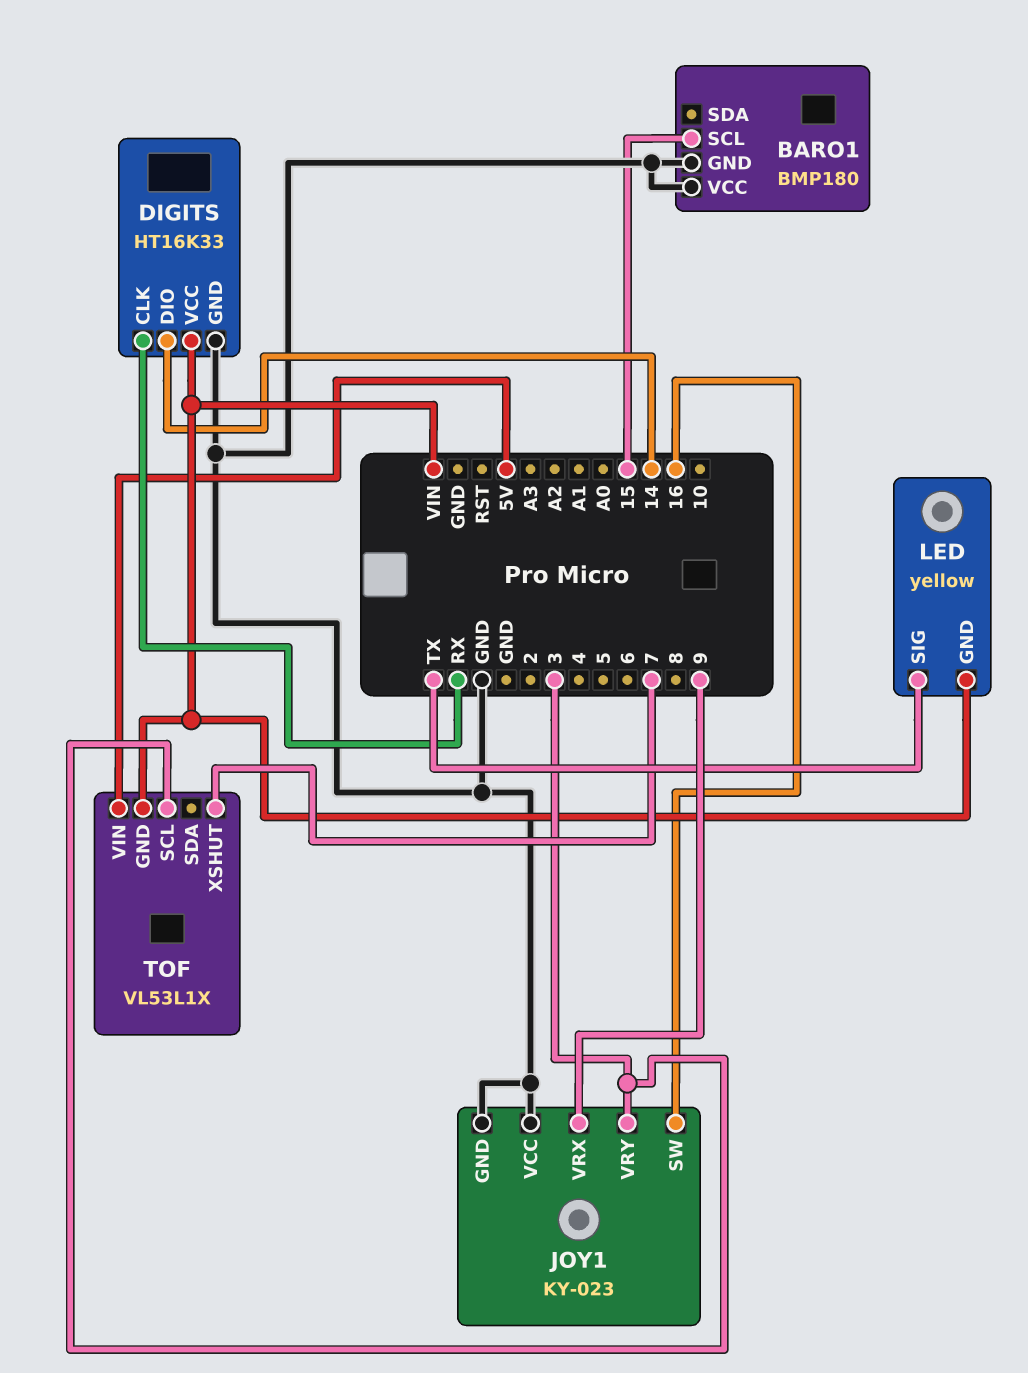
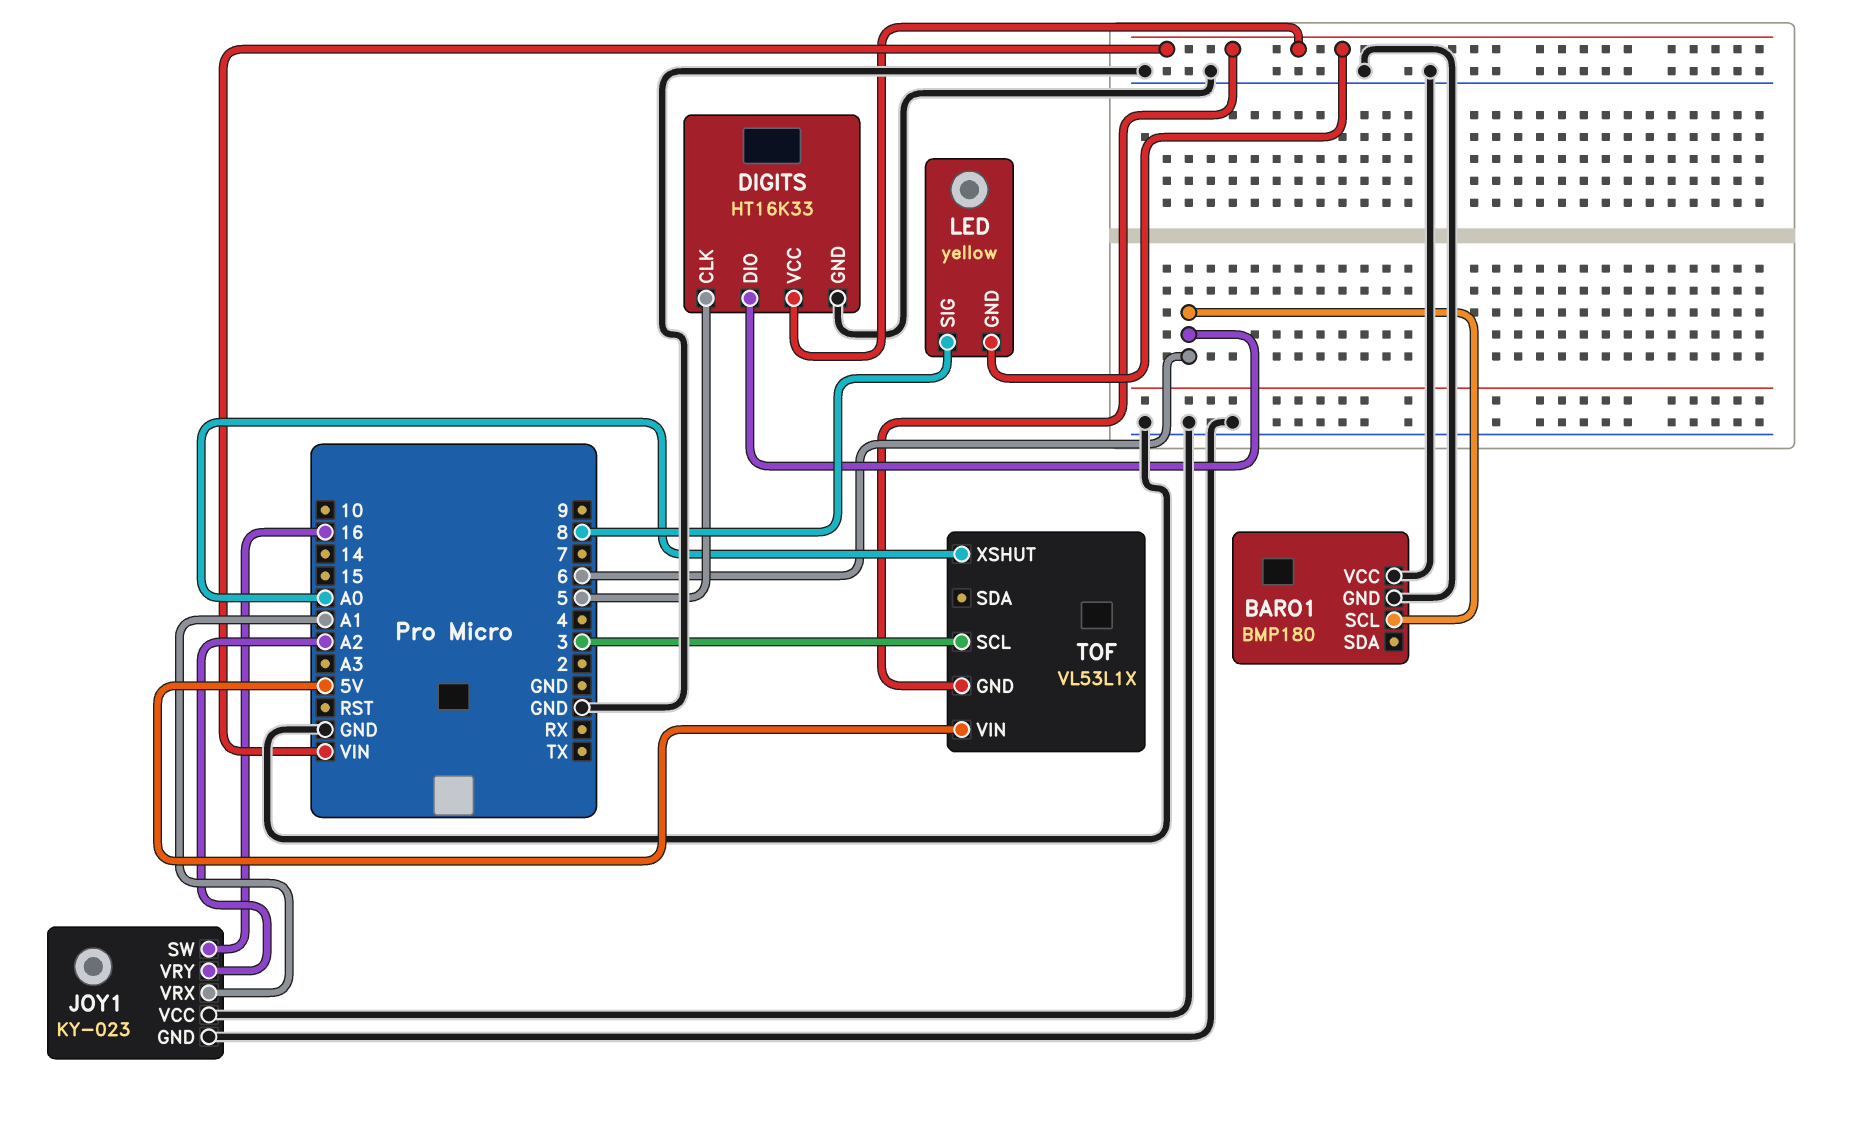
BARO1 pin SCL: 15 -> 6
DIGITS pin CLK: RX -> 5
DIGITS pin DIO: 14 -> 6
JOY1 pin VRX: 9 -> A1
JOY1 pin VRY: 3 -> A2
LED pin SIG: TX -> 8
TOF pin XSHUT: 7 -> A0

